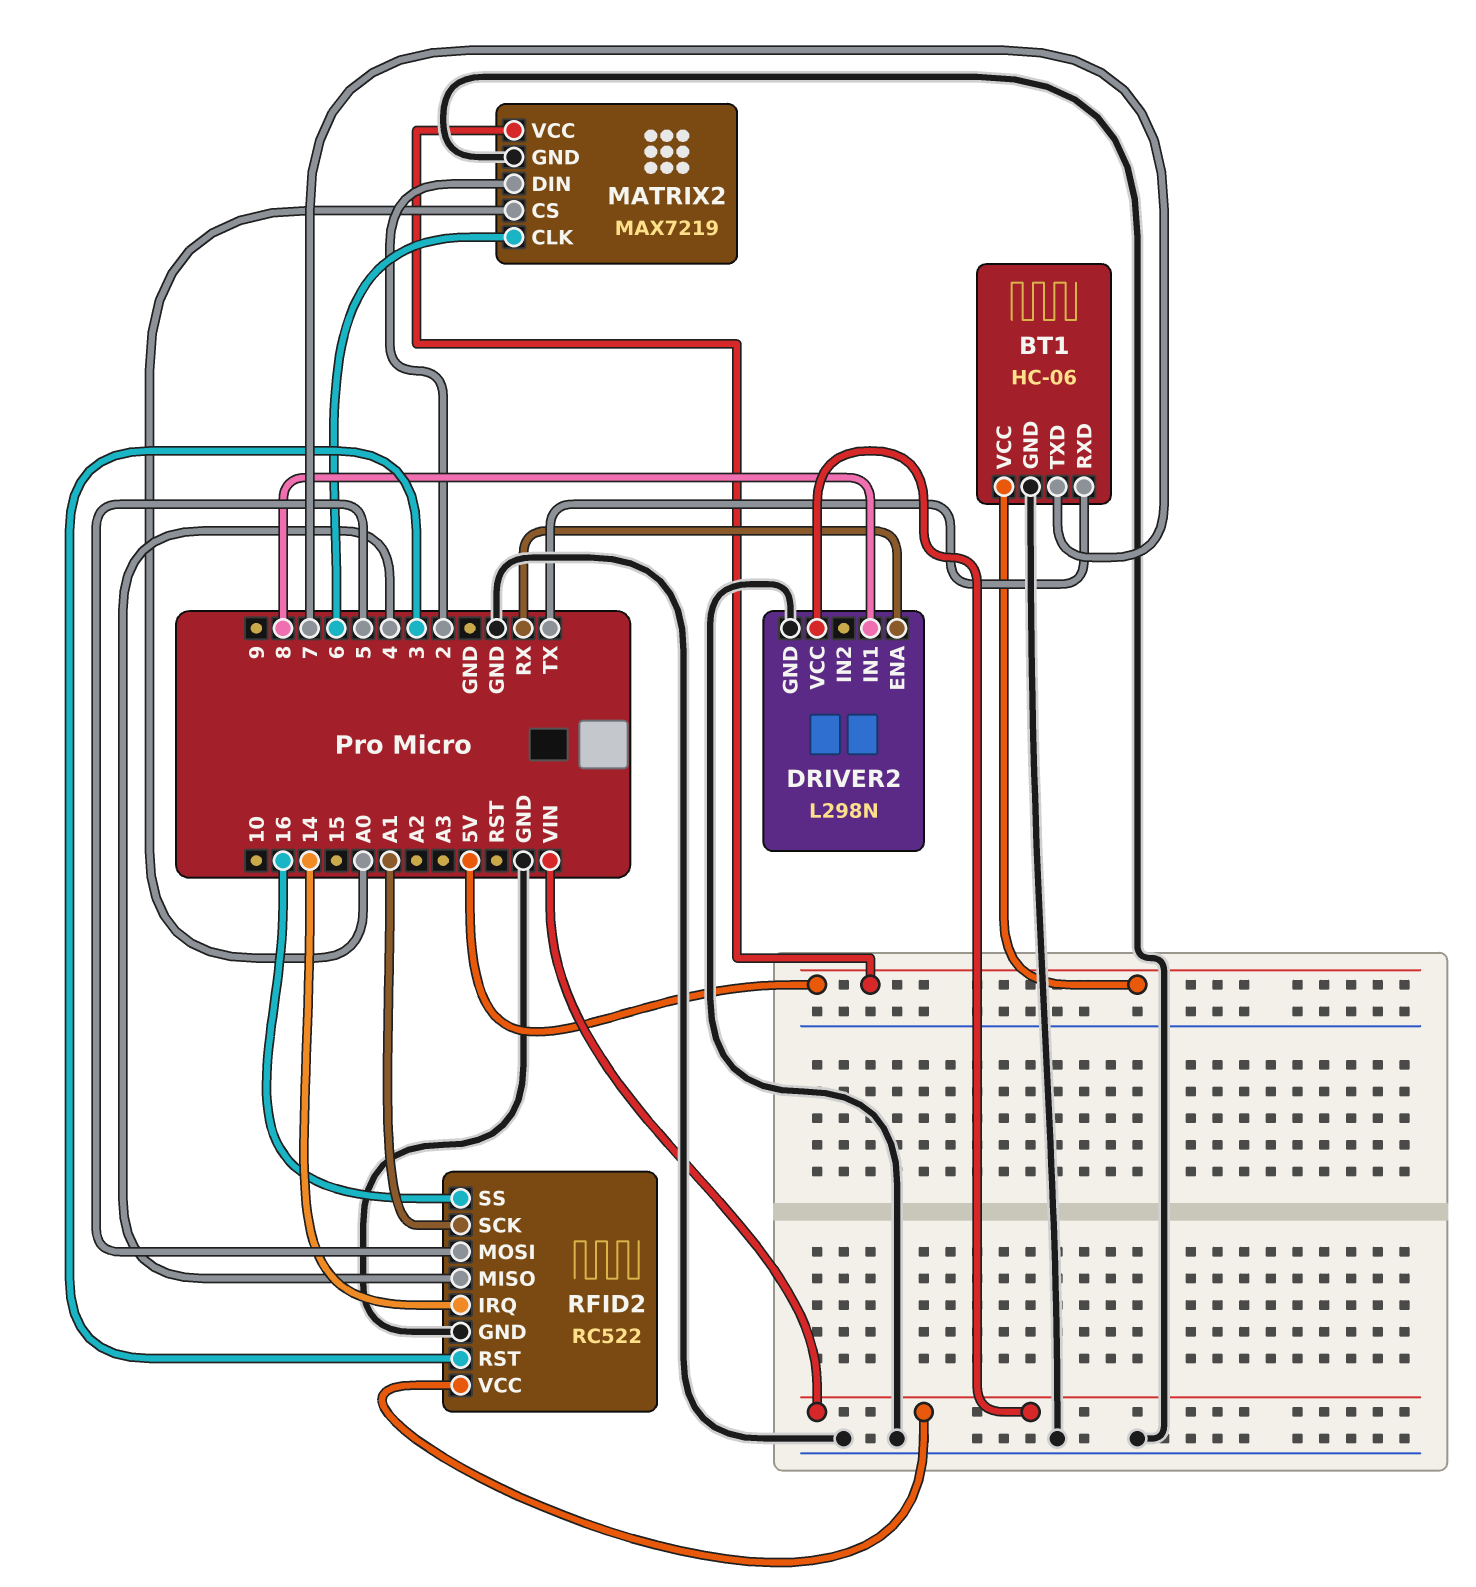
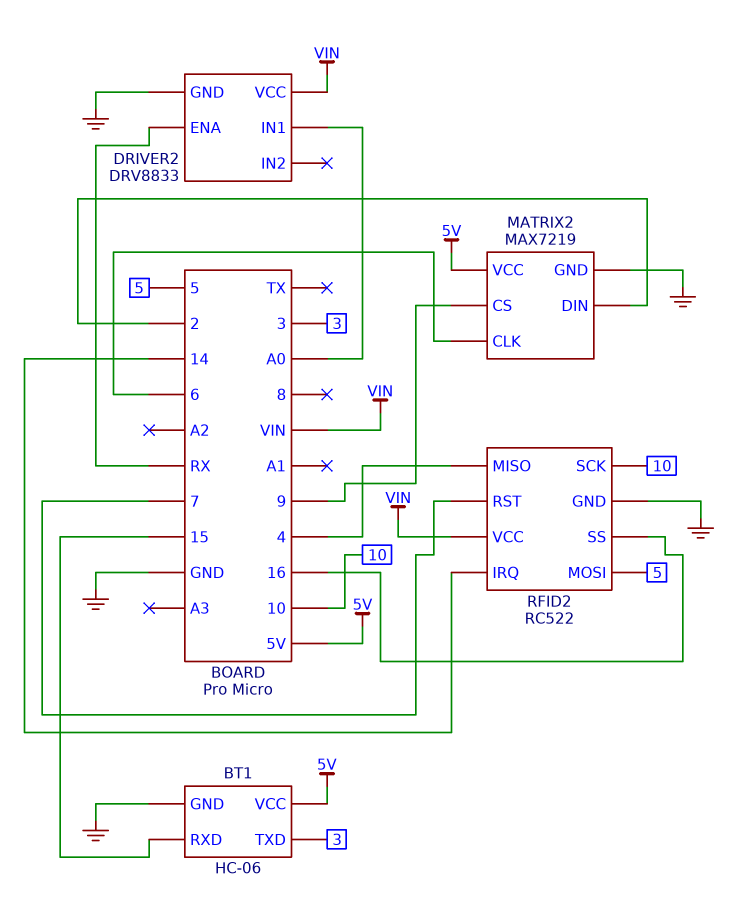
BT1 pin RXD: TX -> 15
BT1 pin TXD: 7 -> 3
DRIVER2: L298N -> DRV8833
DRIVER2 pin IN1: 8 -> A0
MATRIX2 pin CS: A0 -> 9
RFID2 pin RST: 3 -> 7
RFID2 pin SCK: A1 -> 10

